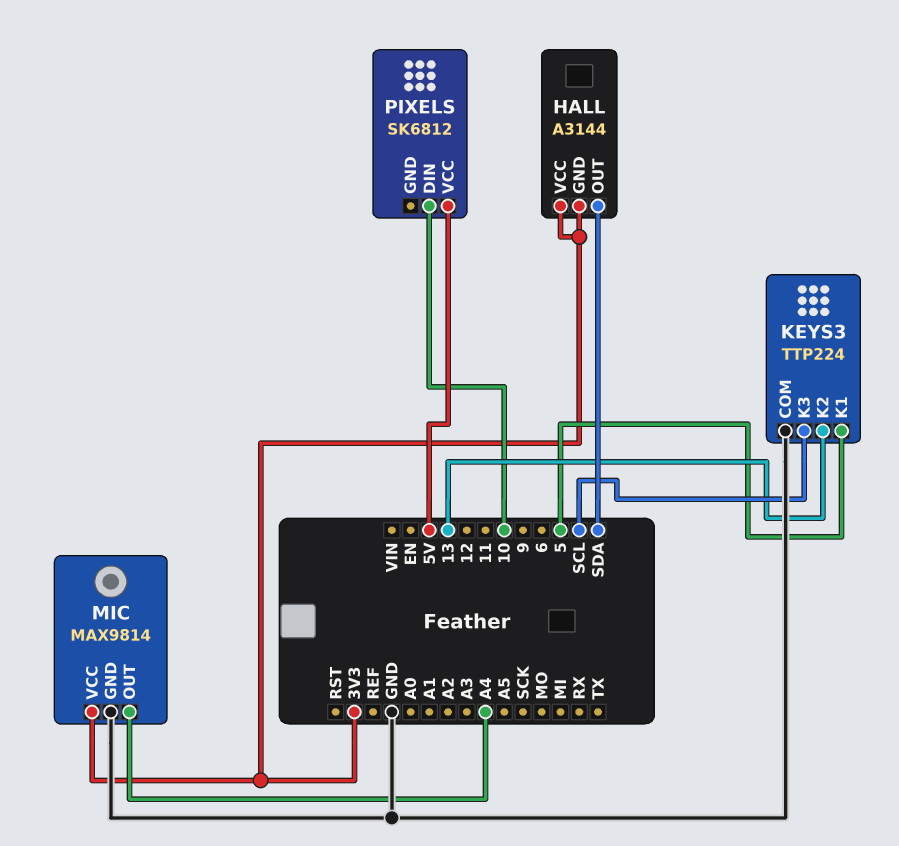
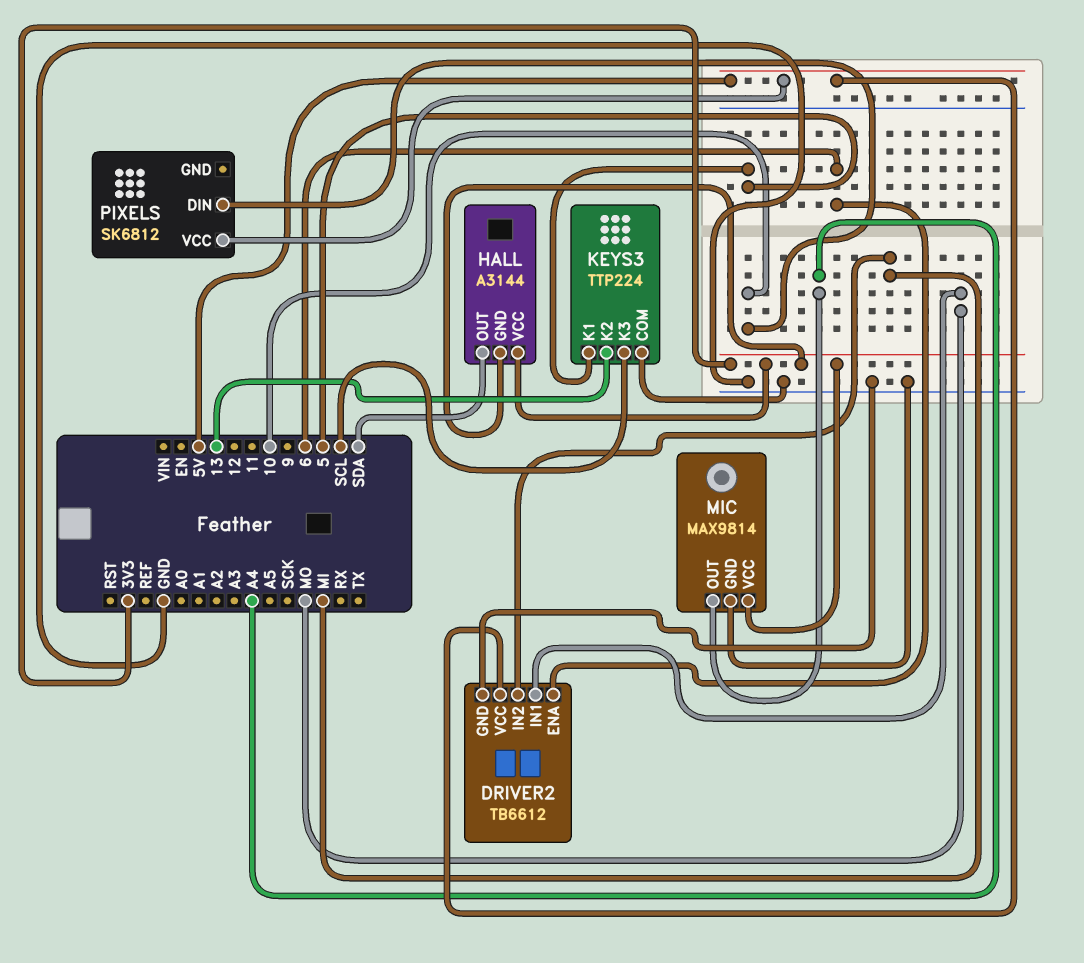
DRIVER2: none -> TB6612
DRIVER2 pin ENA: none -> 6
DRIVER2 pin GND: none -> GND
DRIVER2 pin IN1: none -> MO
DRIVER2 pin IN2: none -> MI
DRIVER2 pin VCC: none -> 5V

